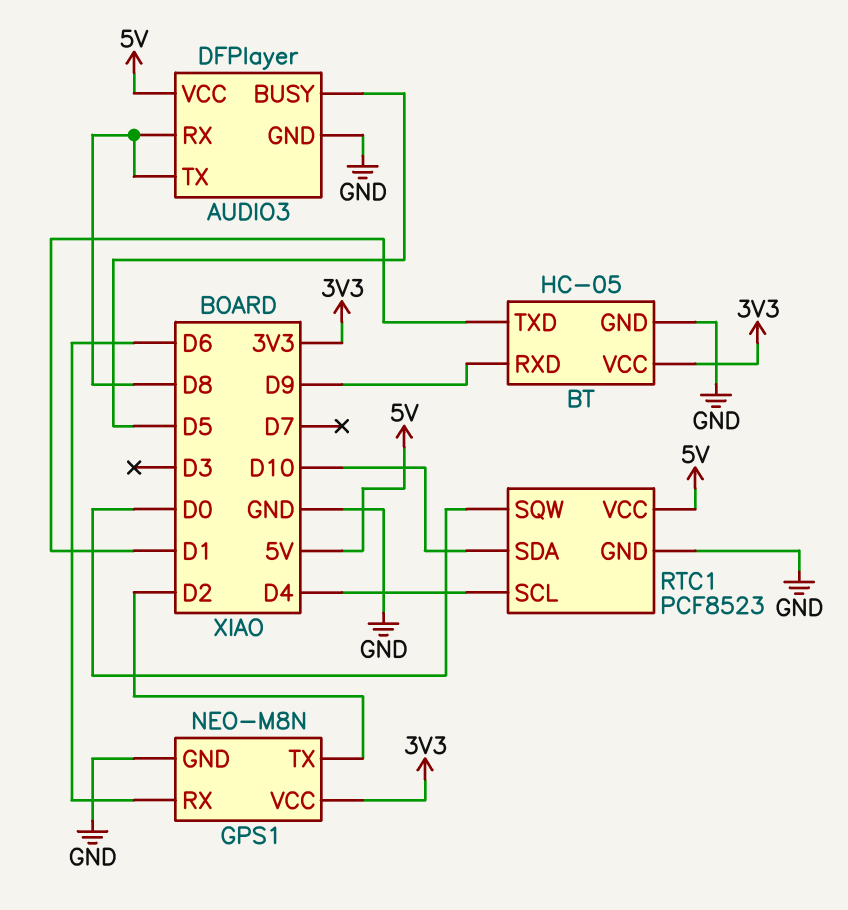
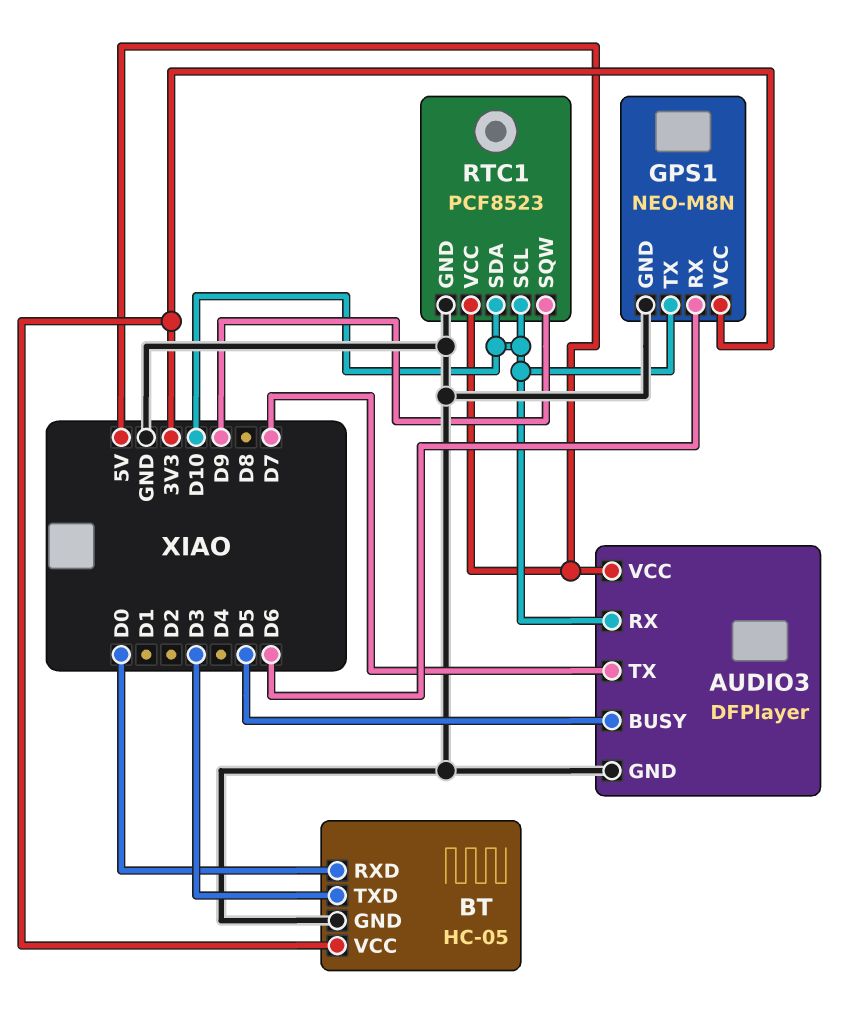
AUDIO3 pin RX: D8 -> D10
AUDIO3 pin TX: D8 -> D7
BT pin RXD: D9 -> D0
BT pin TXD: D1 -> D3
GPS1 pin TX: D2 -> D10
RTC1 pin SCL: D4 -> D10
RTC1 pin SQW: D0 -> D9

